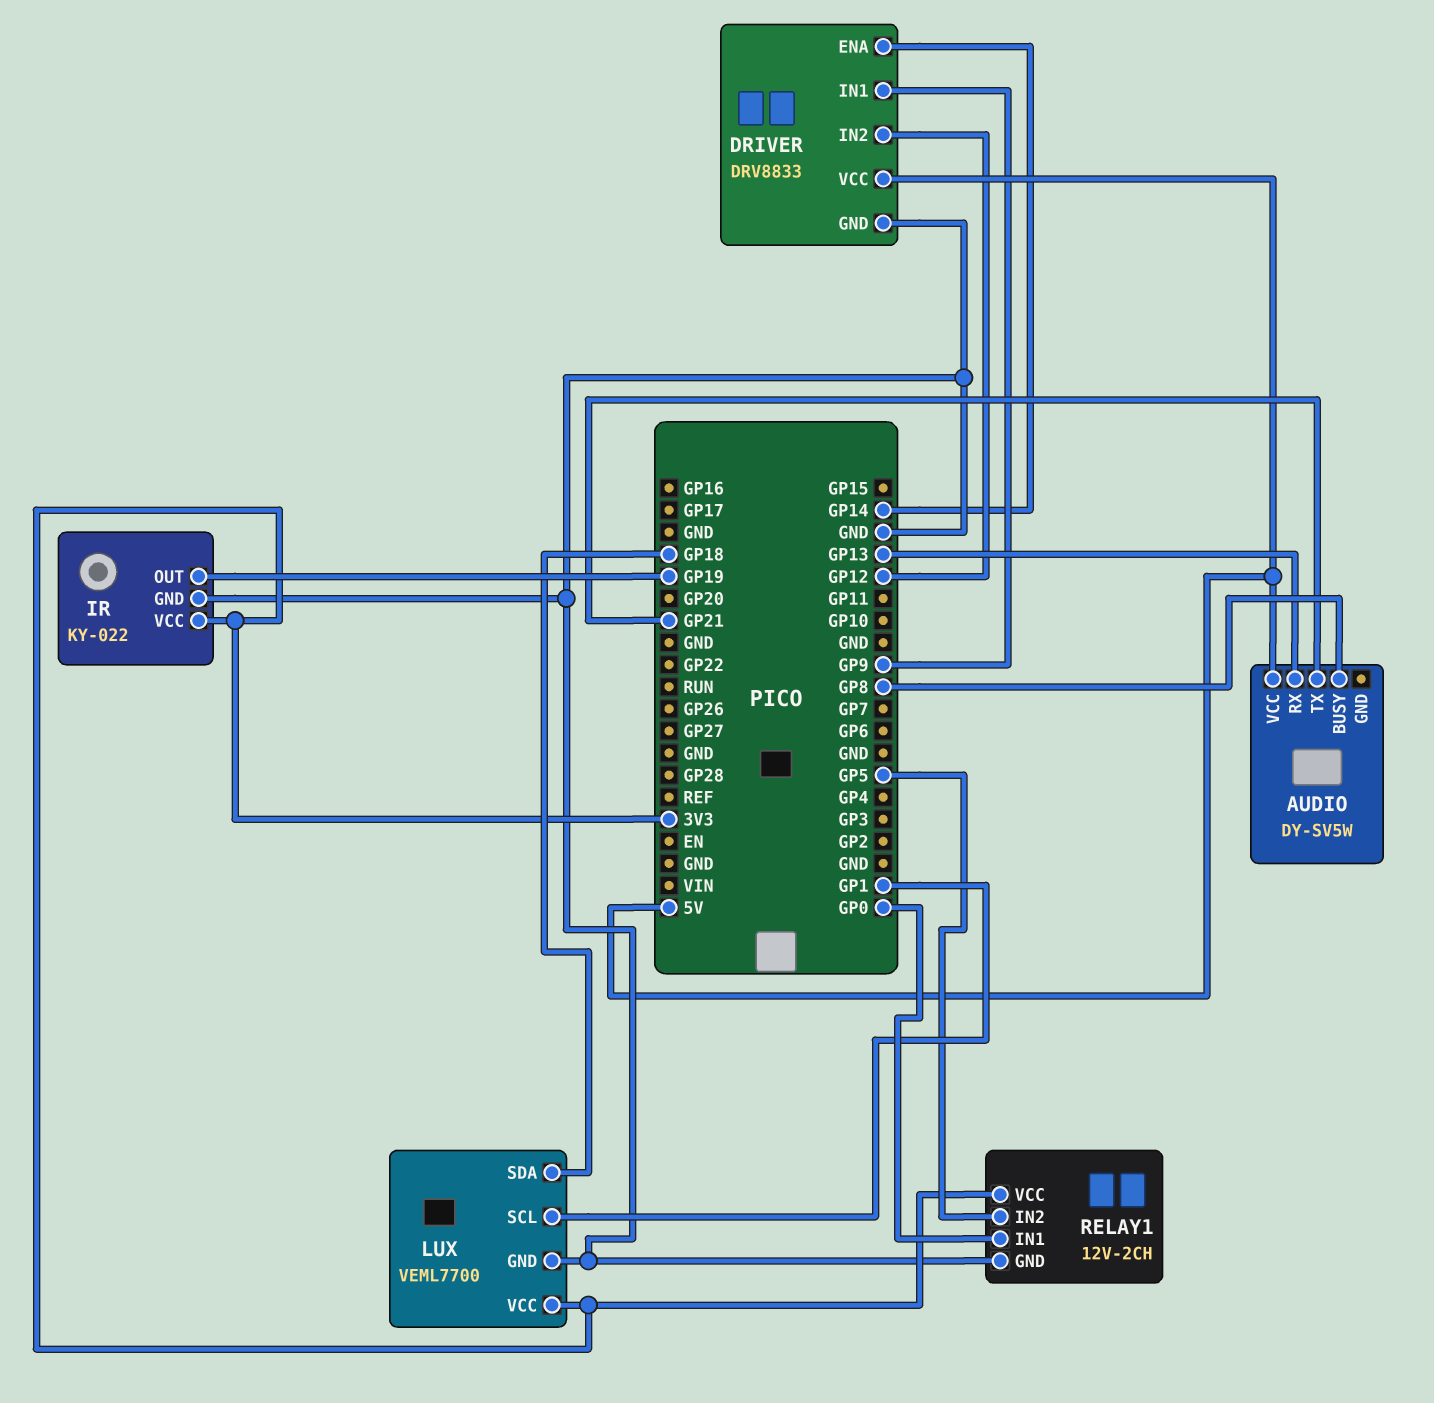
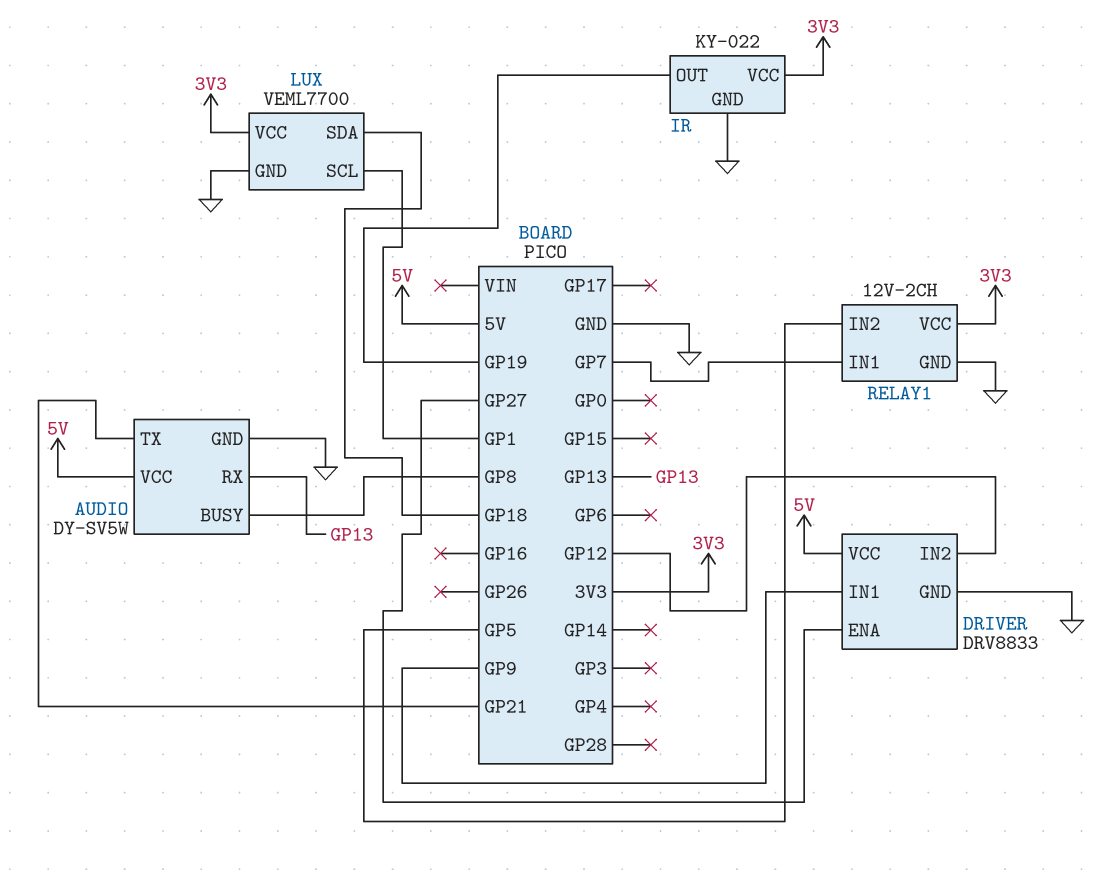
AUDIO pin GND: none -> GND
DRIVER pin ENA: GP14 -> GP27
RELAY1 pin IN1: GP0 -> GP7

